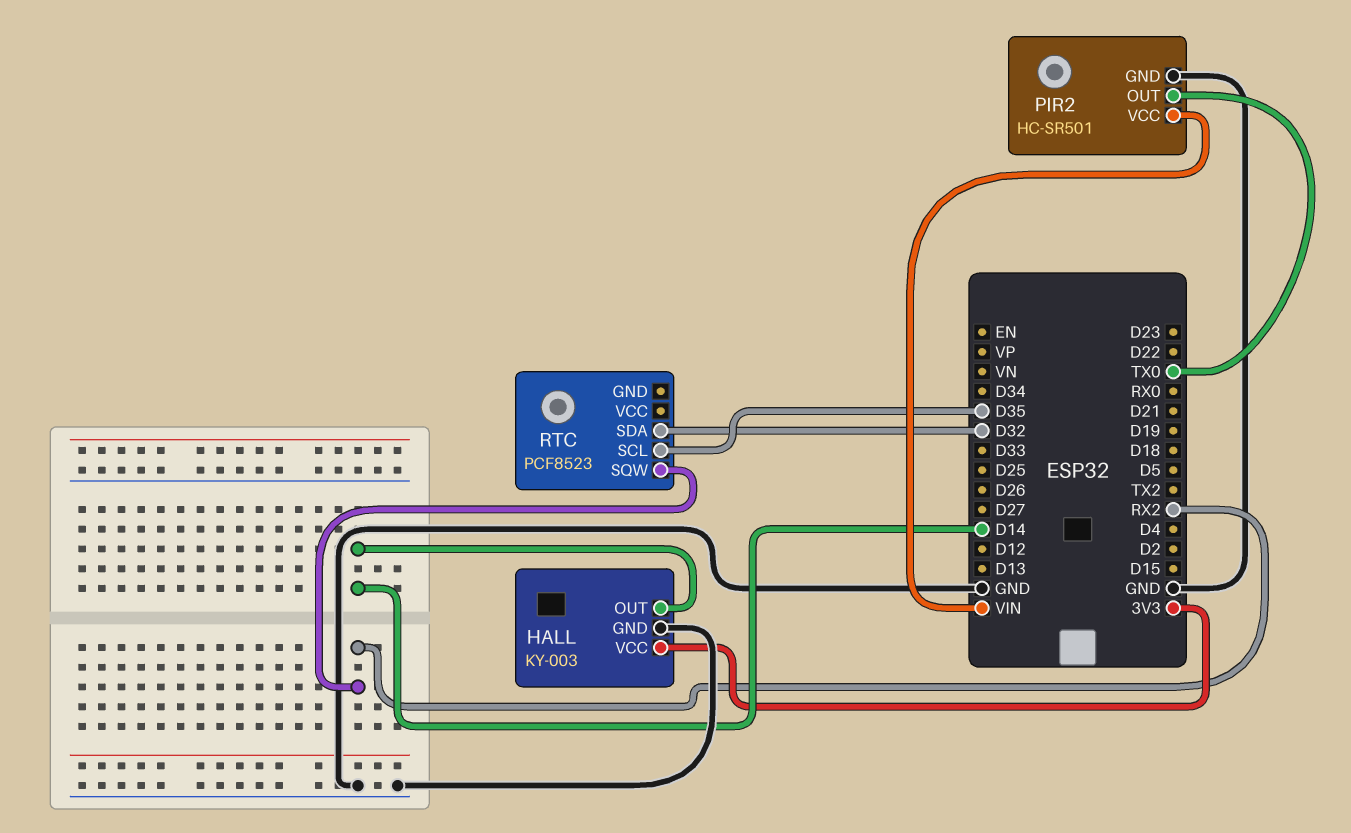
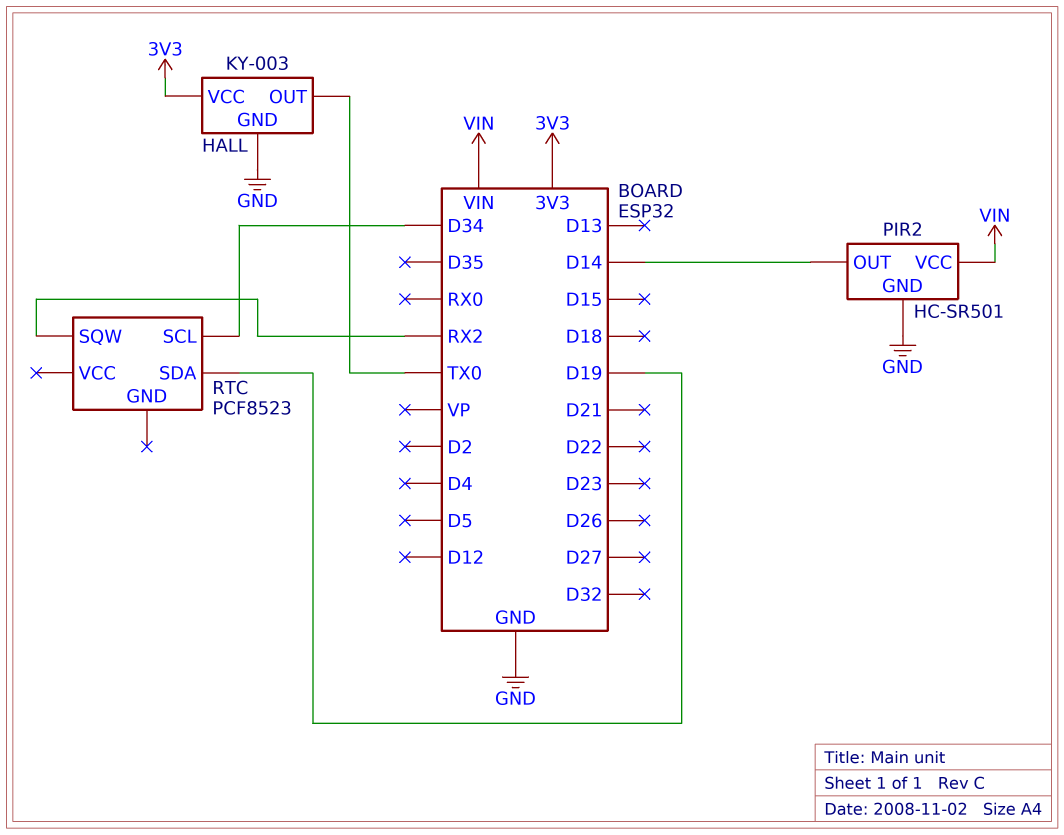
HALL pin OUT: D14 -> TX0
PIR2 pin OUT: TX0 -> D14
RTC pin SCL: D35 -> D34
RTC pin SDA: D32 -> D19

